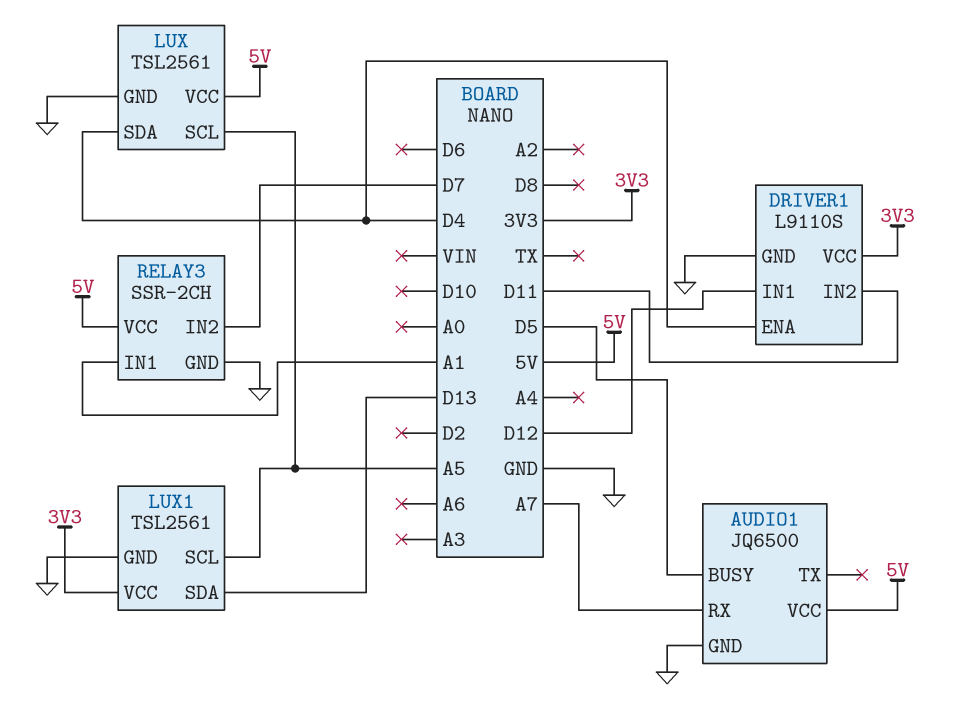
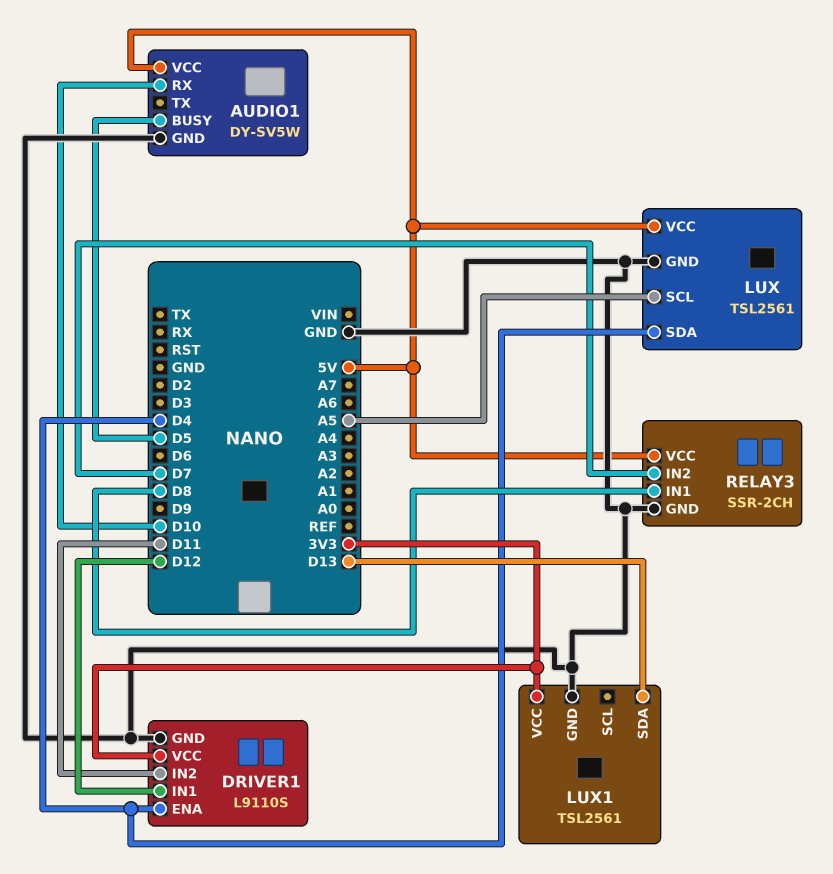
AUDIO1: JQ6500 -> DY-SV5W
AUDIO1 pin RX: A7 -> D10
LUX1 pin SCL: A5 -> none
RELAY3 pin IN1: A1 -> D8

